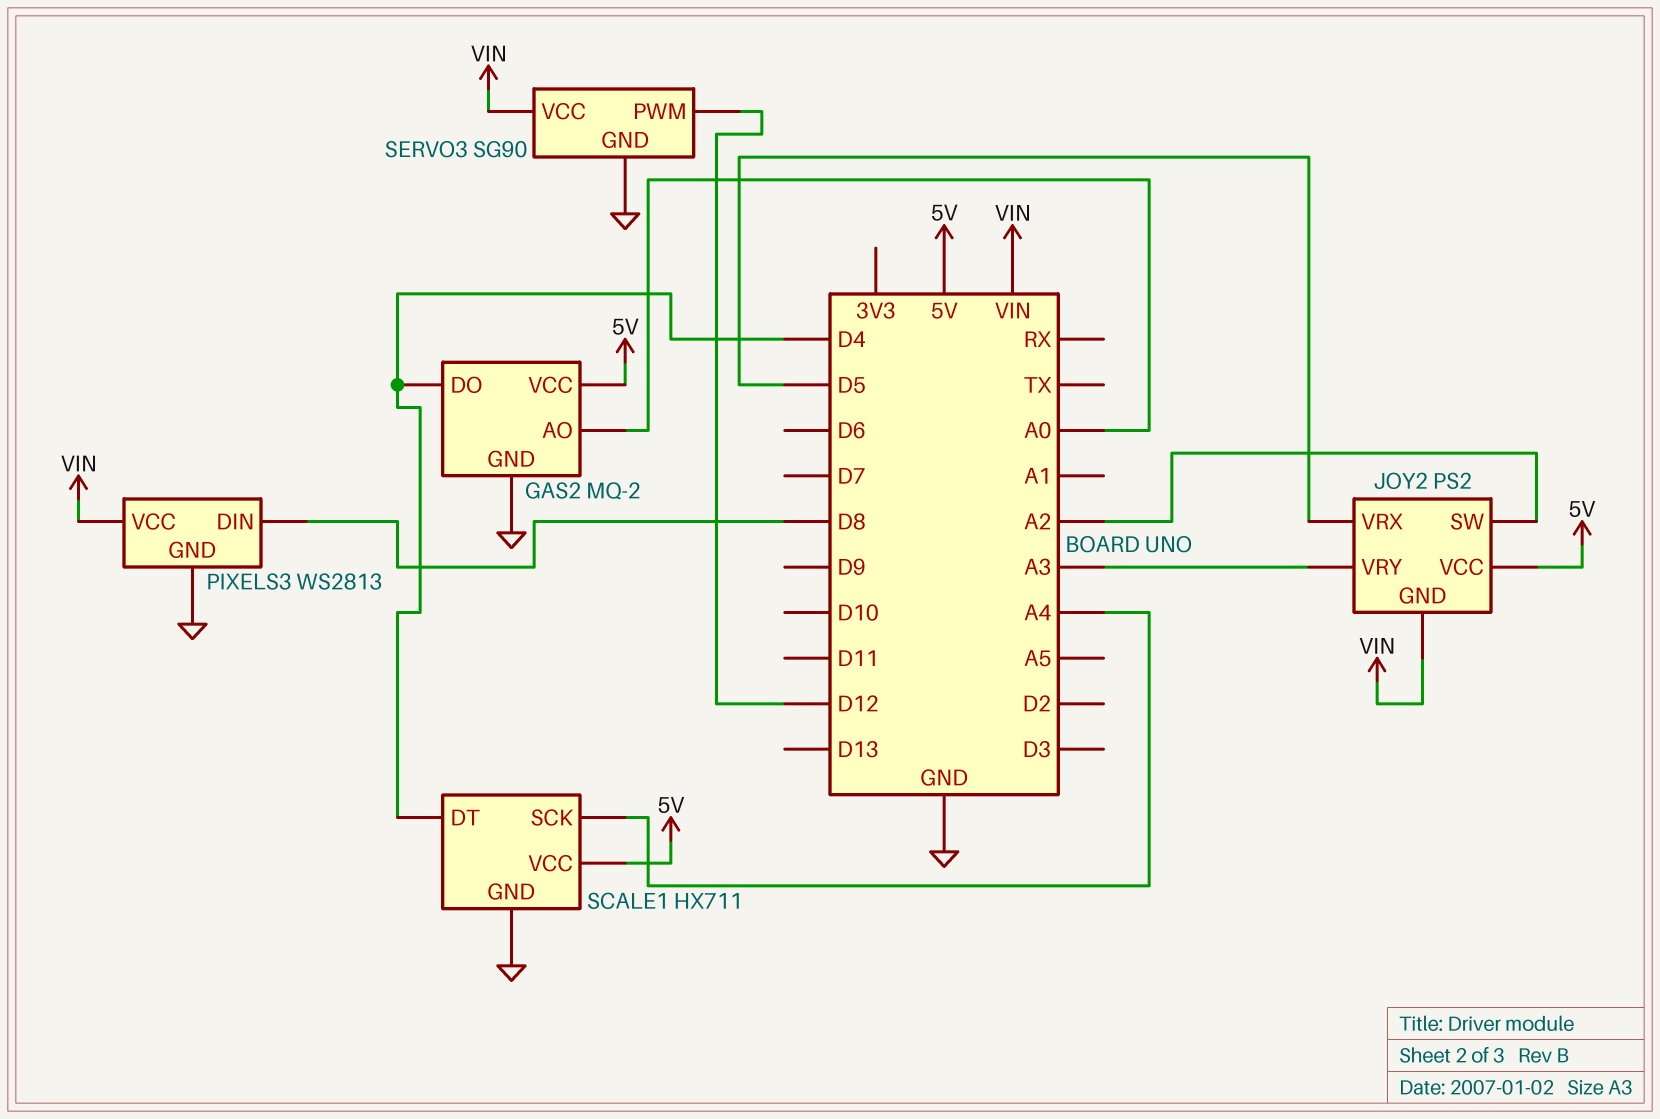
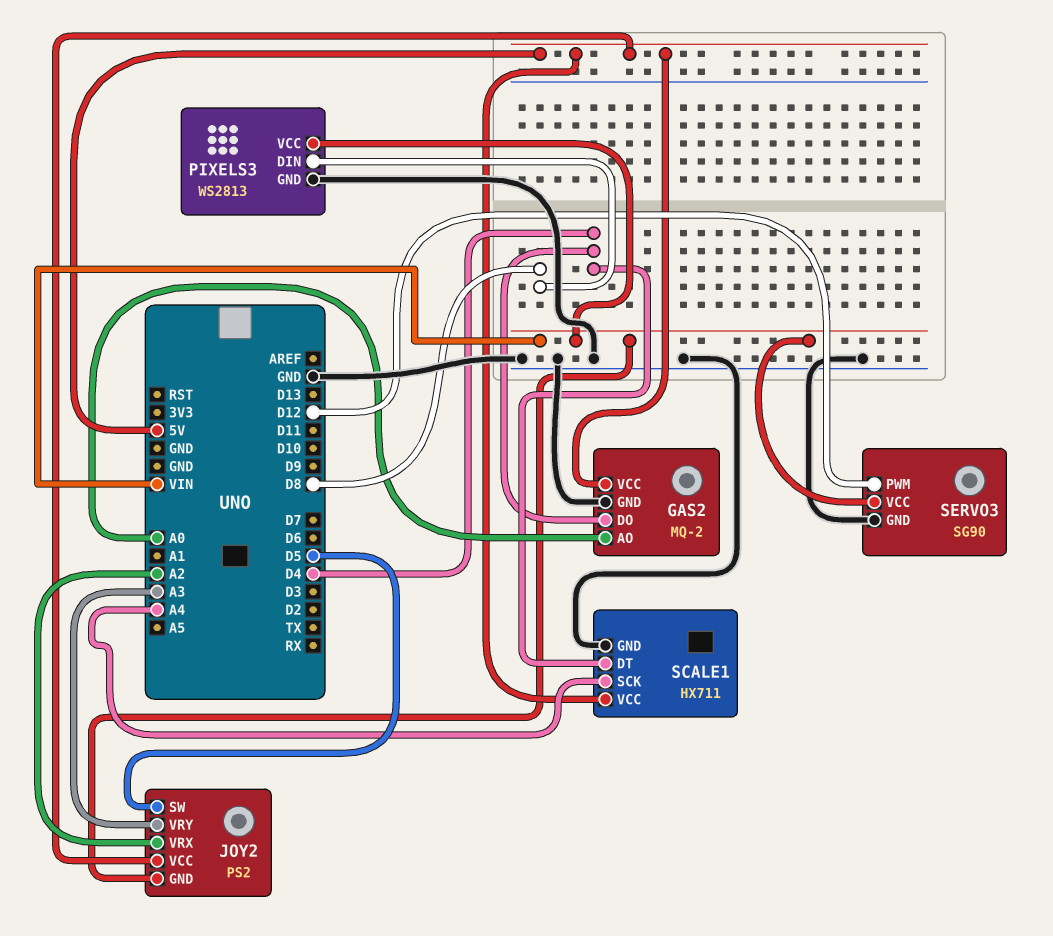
JOY2 pin SW: A2 -> D5
JOY2 pin VRX: D5 -> A2

